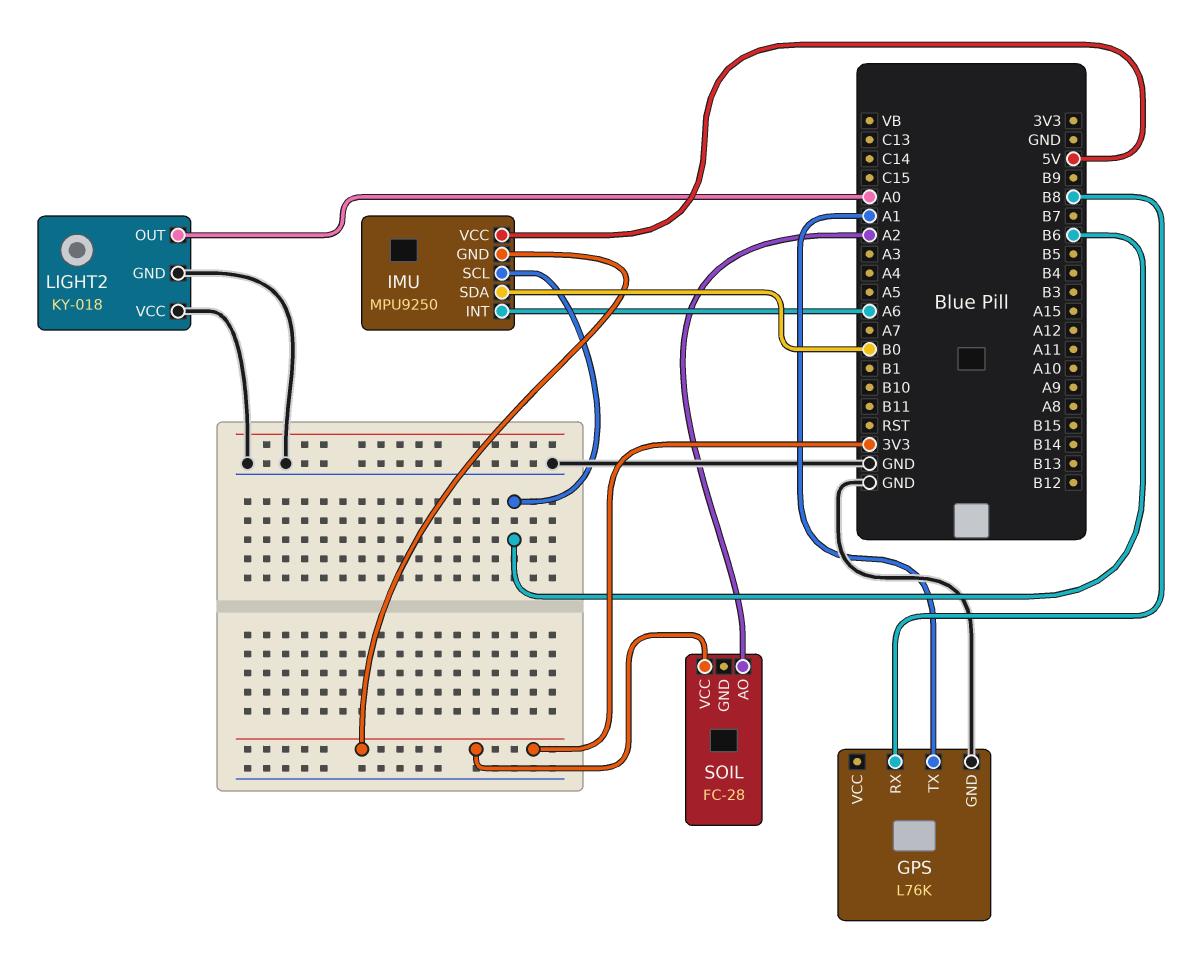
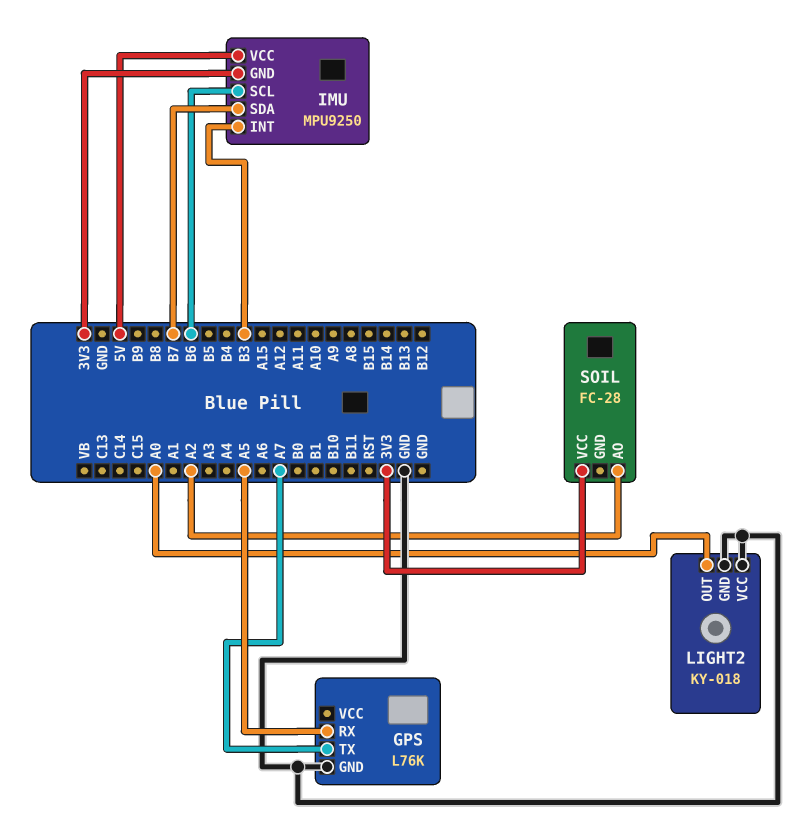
GPS pin RX: B8 -> A5
GPS pin TX: A1 -> A7
IMU pin INT: A6 -> B3
IMU pin SDA: B0 -> B7

